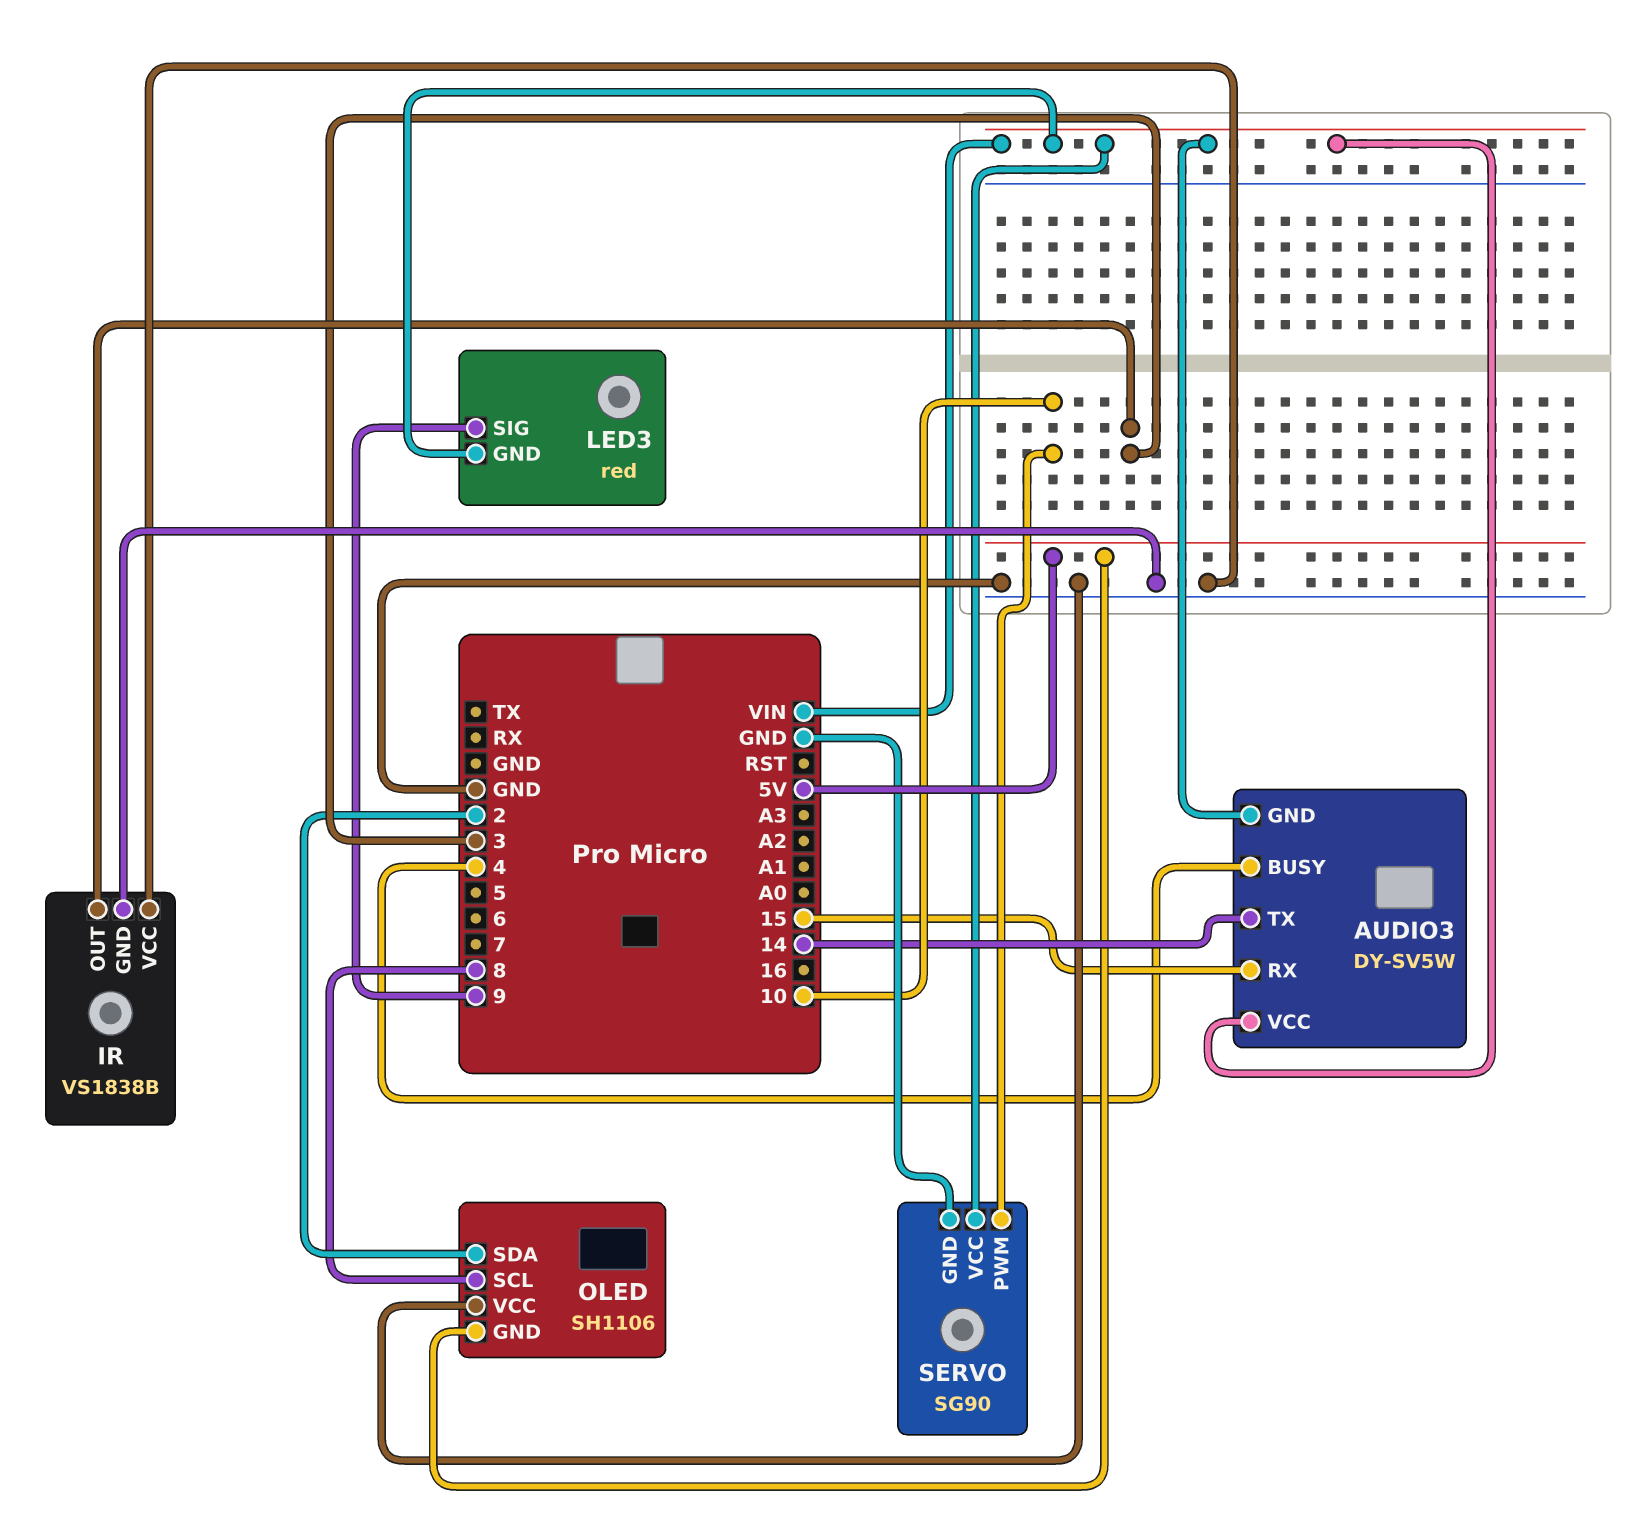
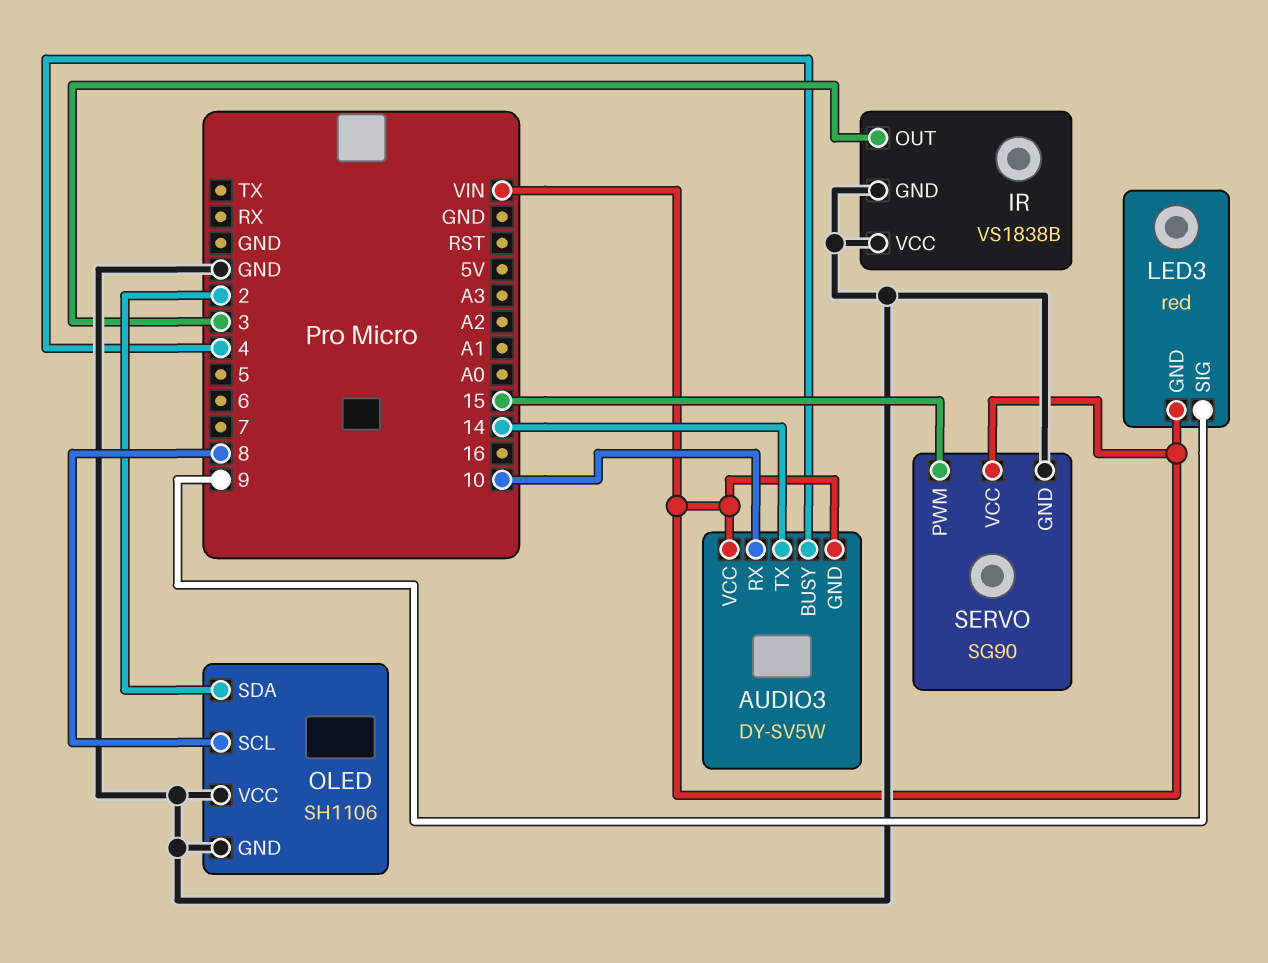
AUDIO3 pin RX: 15 -> 10
OLED pin GND: 5V -> GND
SERVO pin PWM: 10 -> 15

